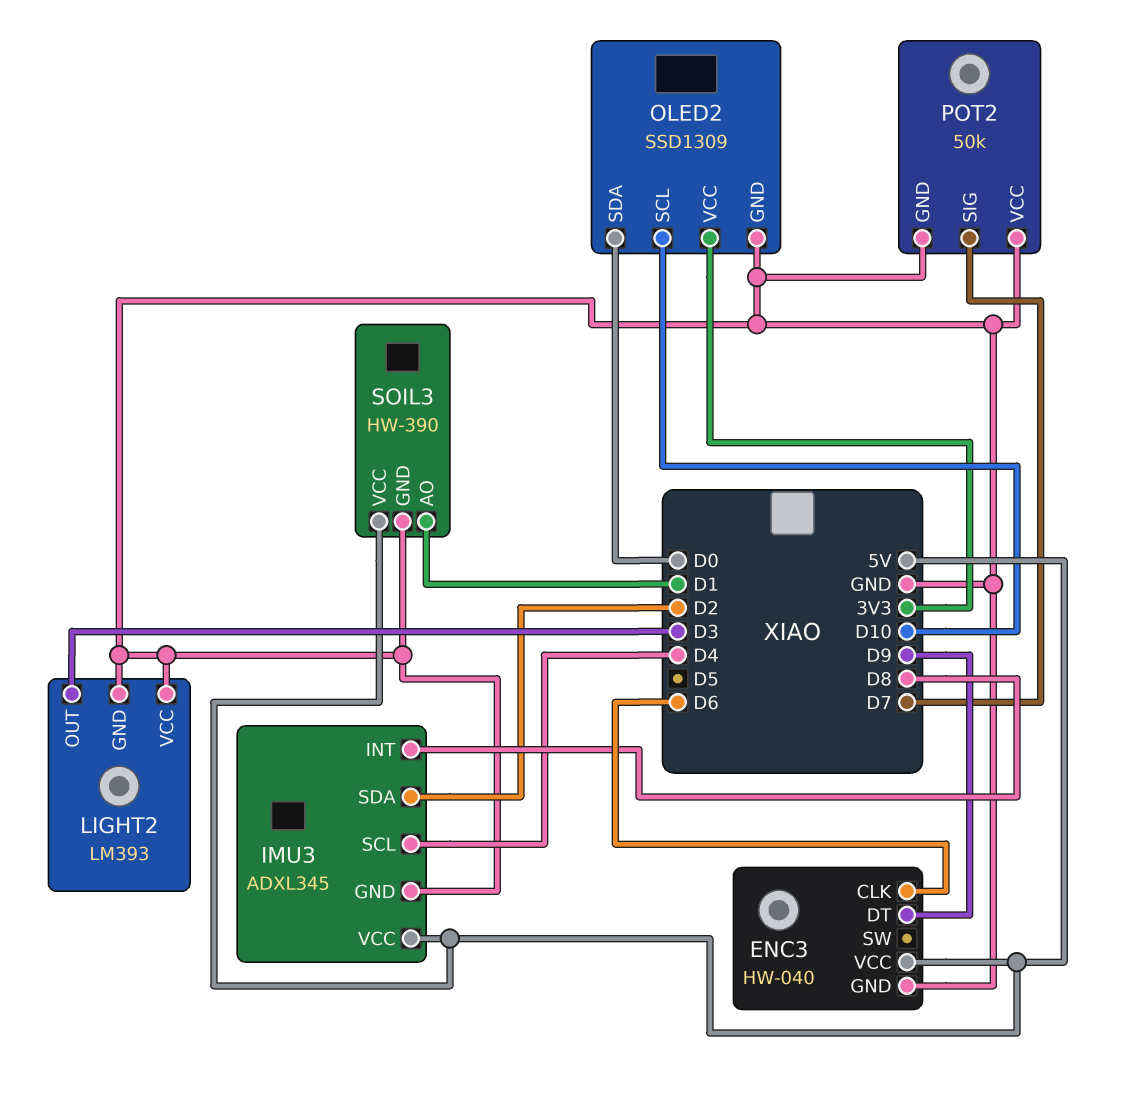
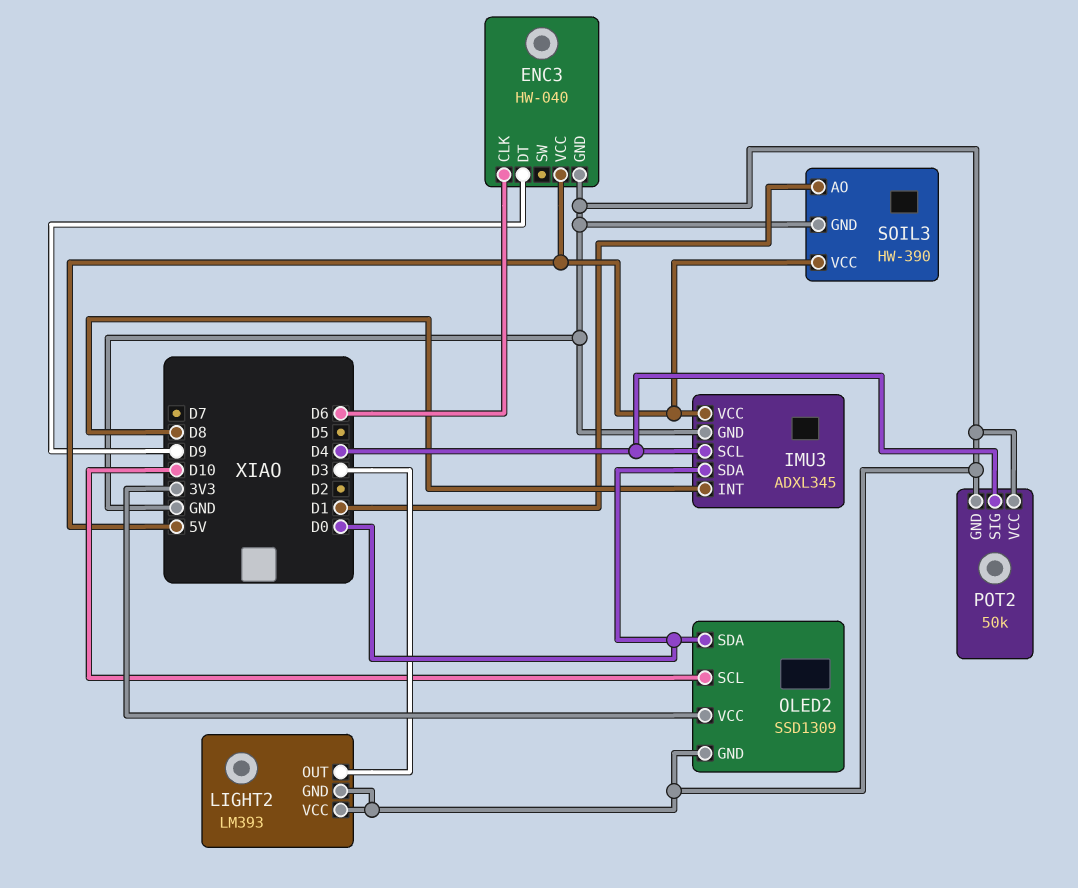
IMU3 pin SDA: D2 -> D0
POT2 pin SIG: D7 -> D4

